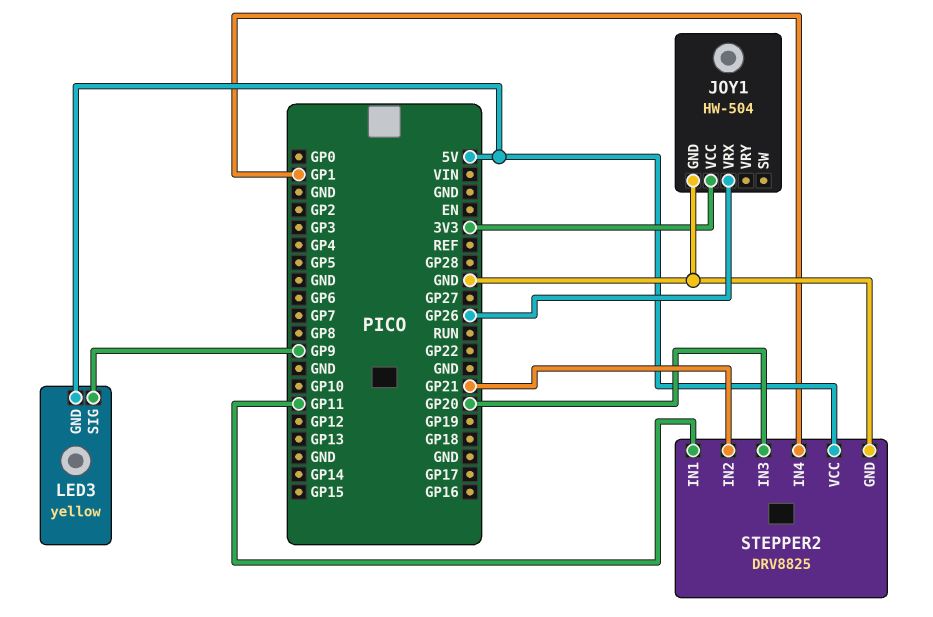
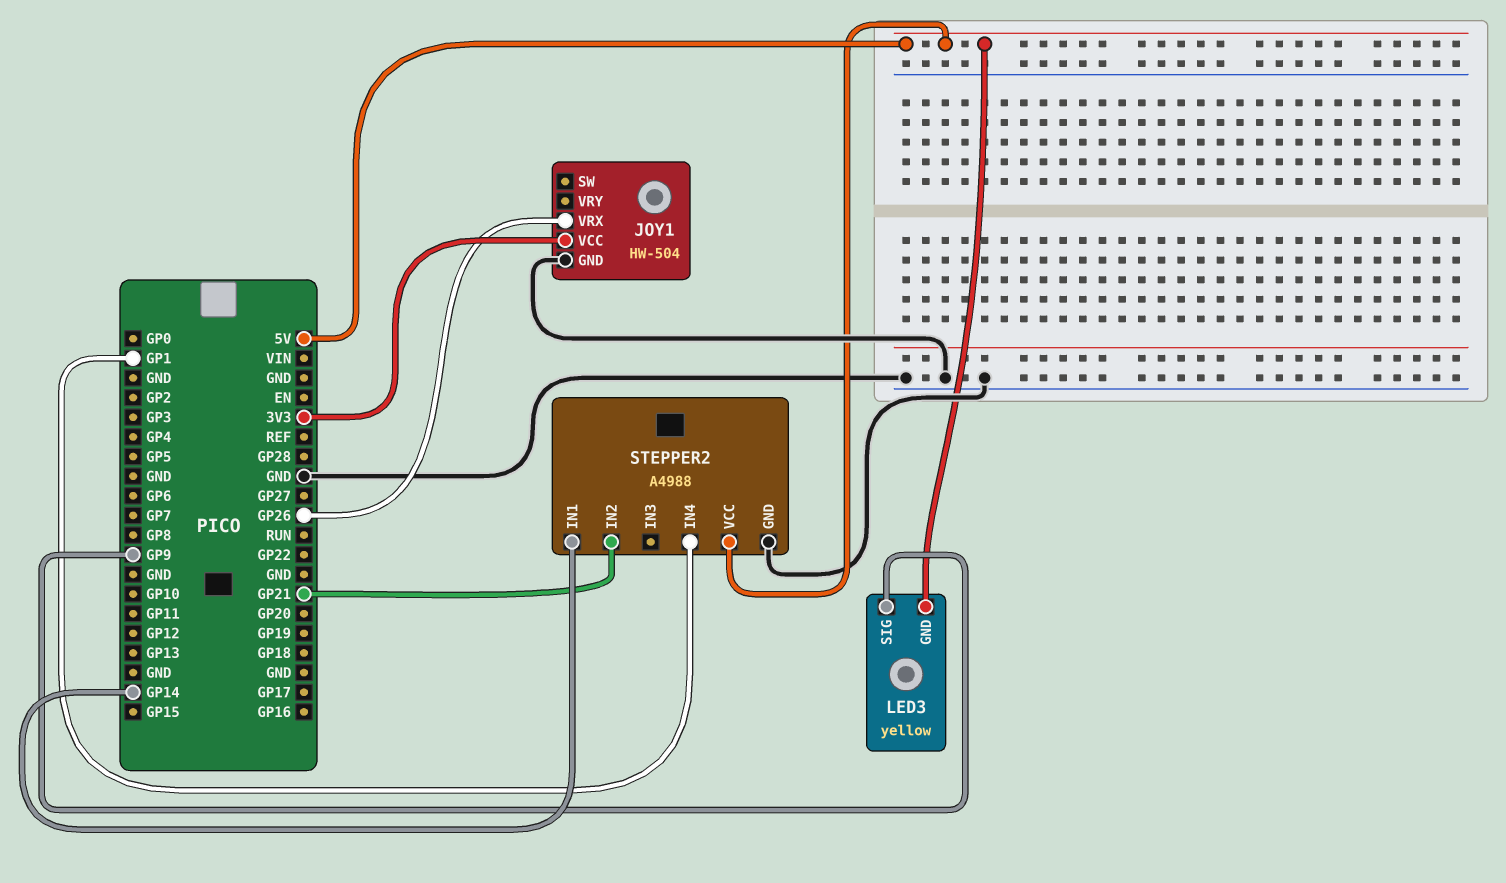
STEPPER2: DRV8825 -> A4988
STEPPER2 pin IN1: GP11 -> GP14
STEPPER2 pin IN3: GP20 -> none

